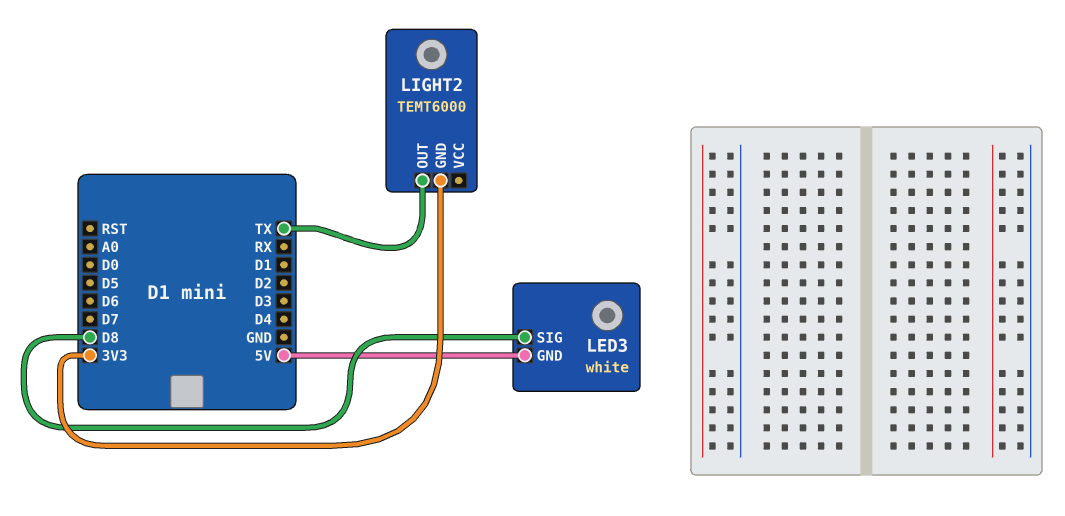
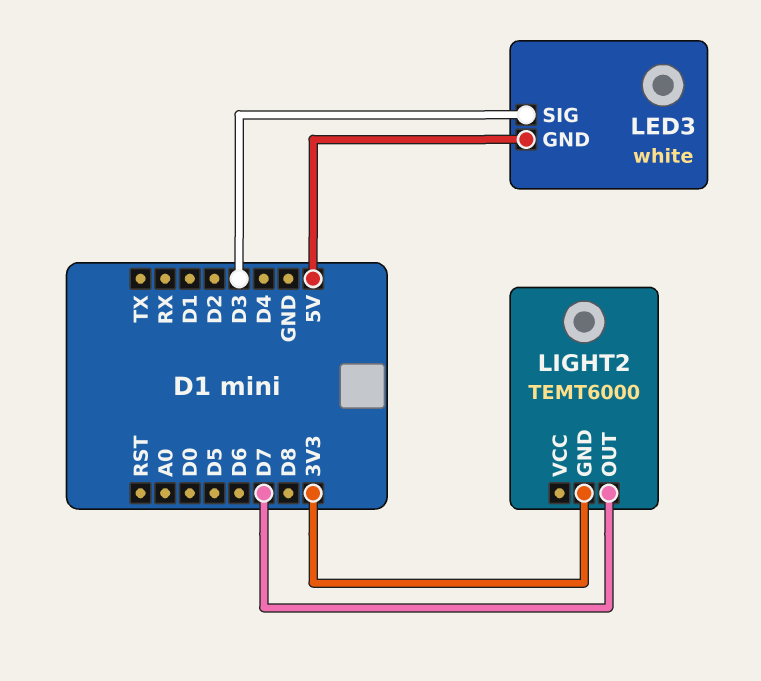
LED3 pin SIG: D8 -> D3
LIGHT2 pin OUT: TX -> D7

